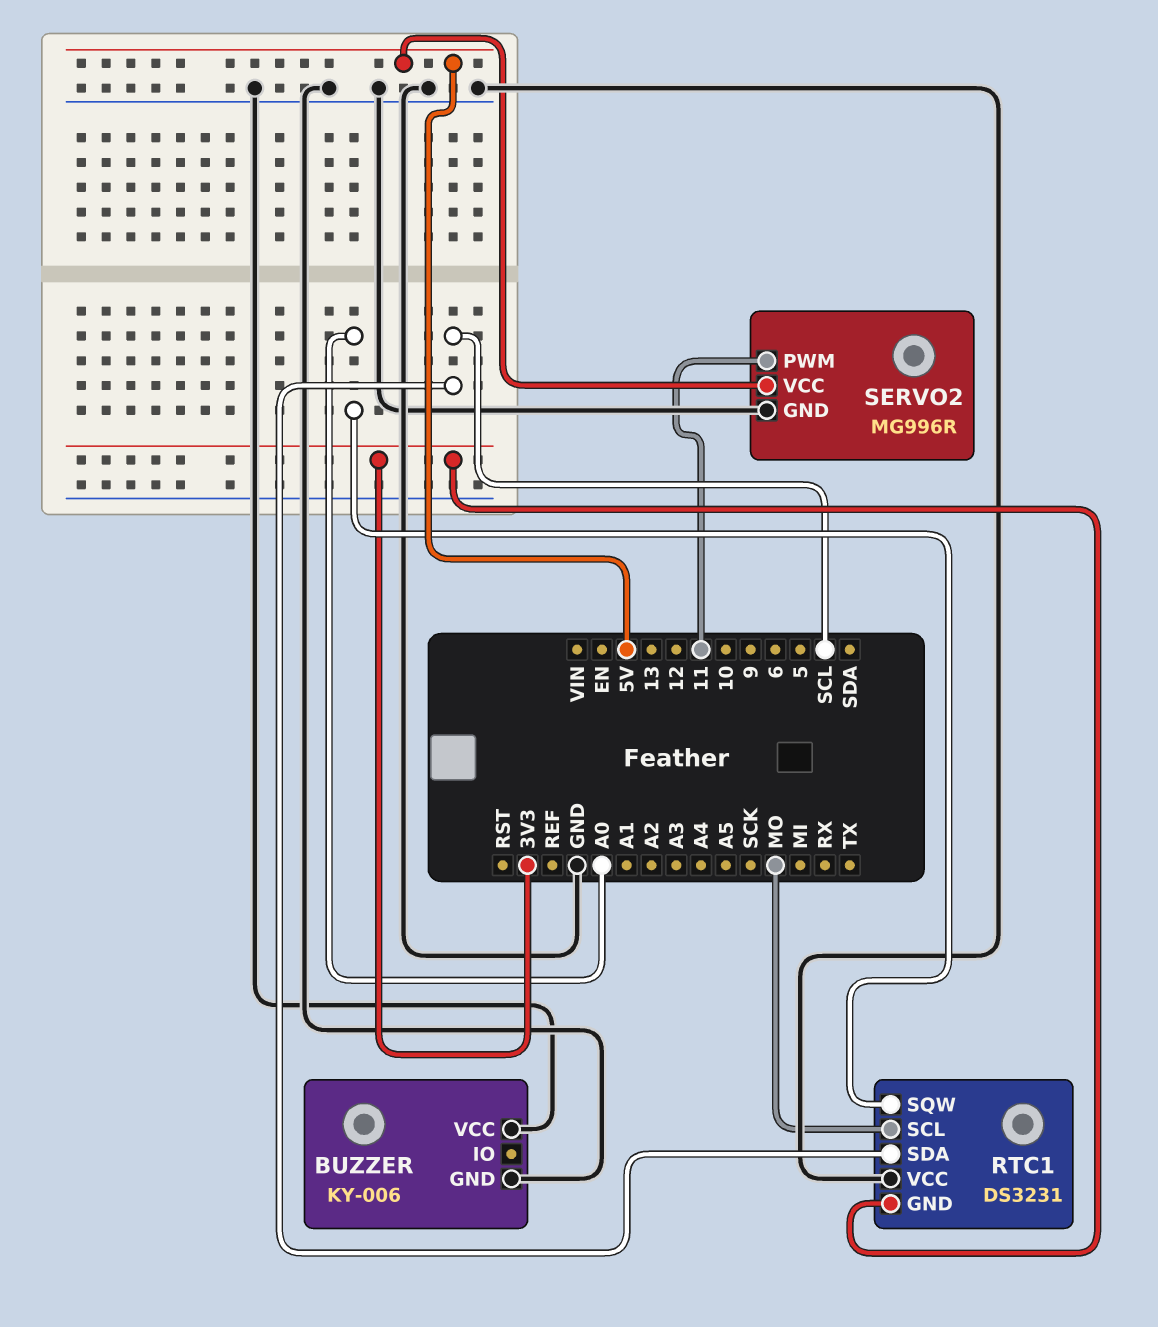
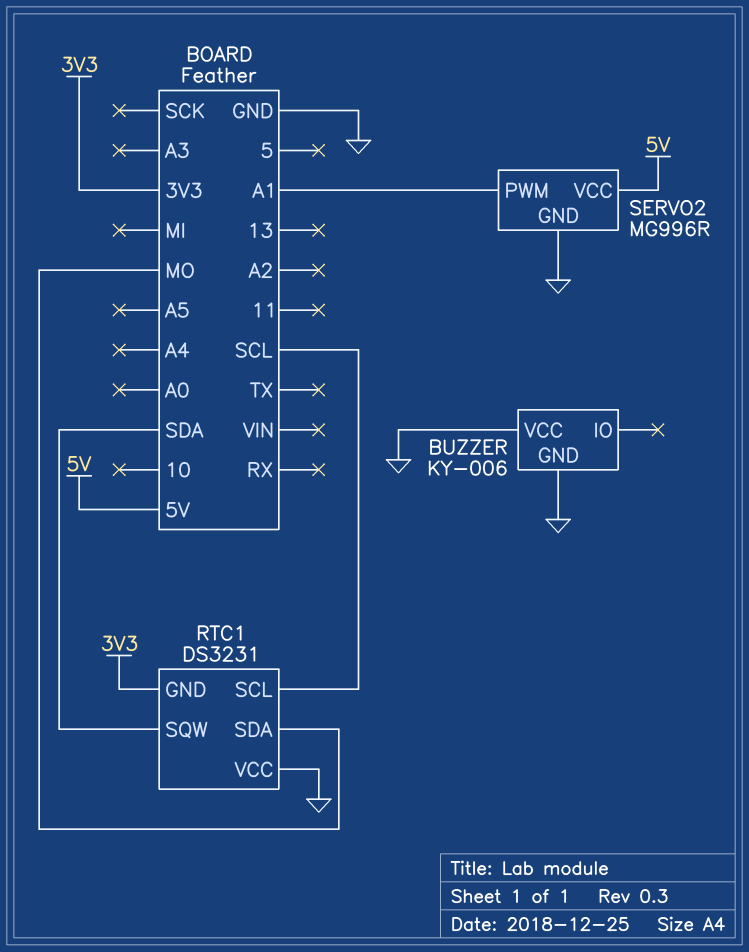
RTC1 pin SCL: MO -> SCL
RTC1 pin SDA: SCL -> MO
RTC1 pin SQW: A0 -> SDA
SERVO2 pin PWM: 11 -> A1

